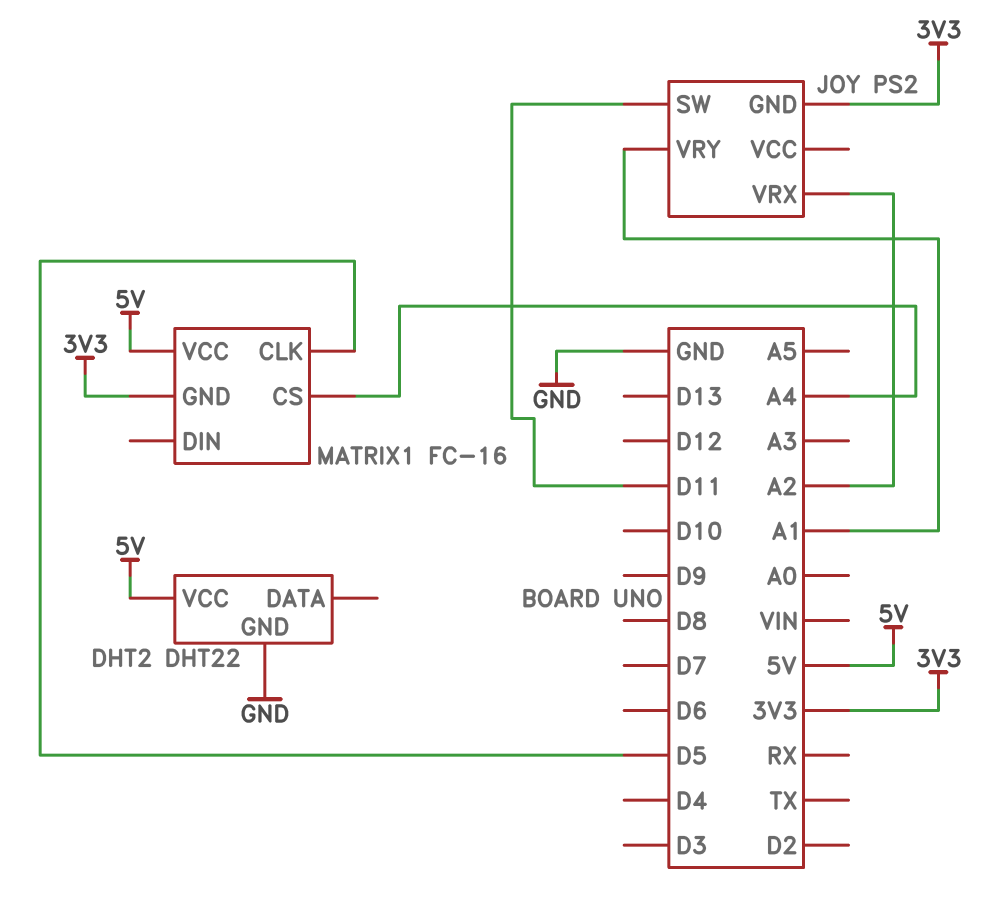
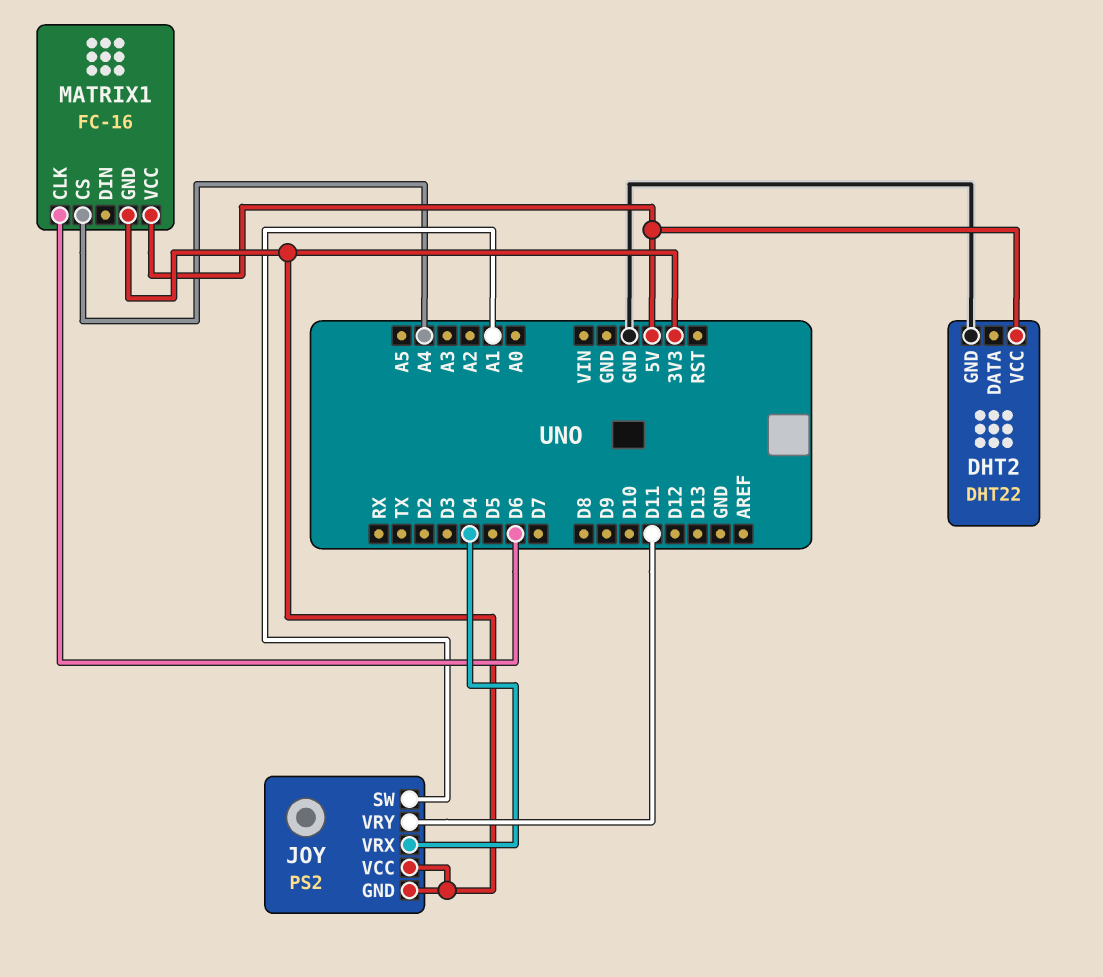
JOY pin SW: D11 -> A1
JOY pin VCC: none -> 3V3
JOY pin VRX: A2 -> D4
JOY pin VRY: A1 -> D11
MATRIX1 pin CLK: D5 -> D6

